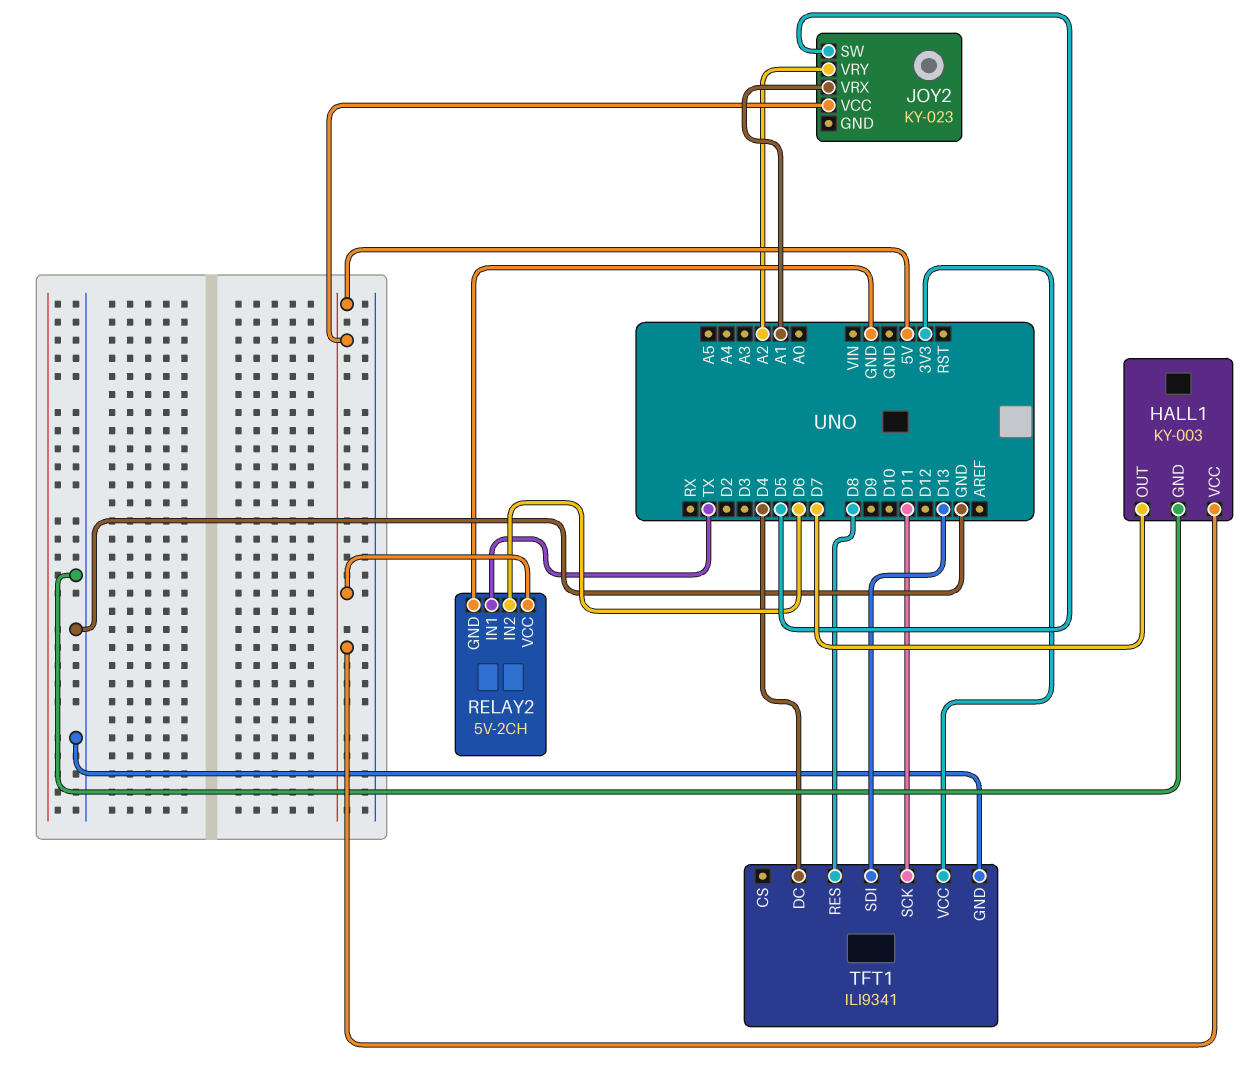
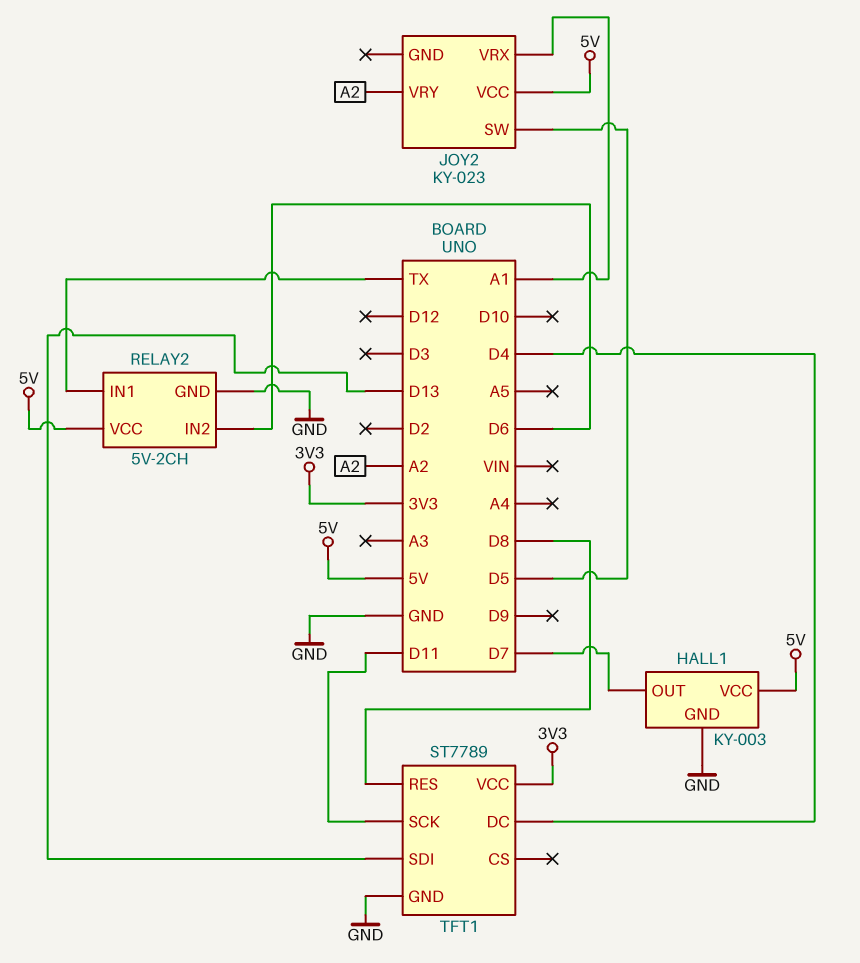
TFT1: ILI9341 -> ST7789

